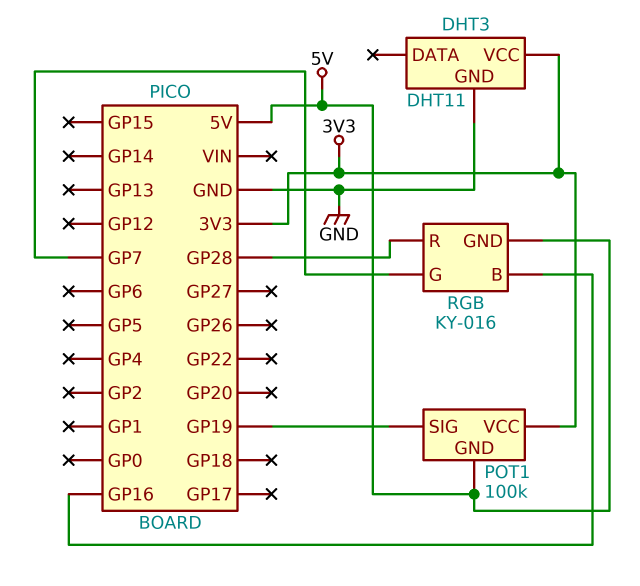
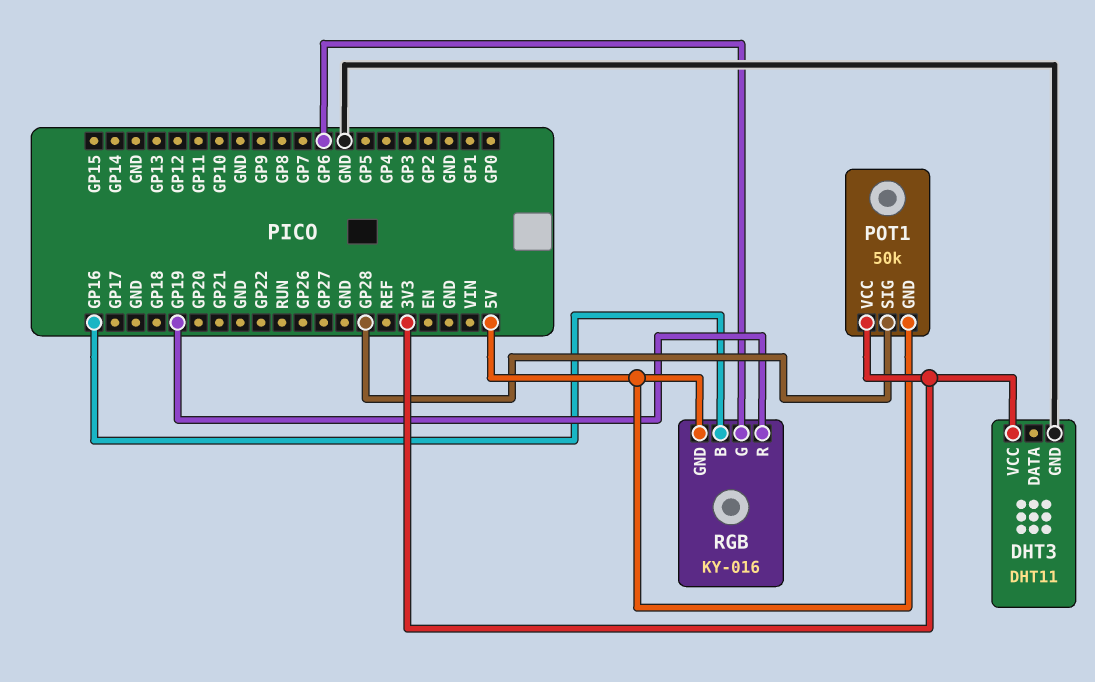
POT1: 100k -> 50k
POT1 pin SIG: GP19 -> GP28
RGB pin G: GP7 -> GP6
RGB pin R: GP28 -> GP19

